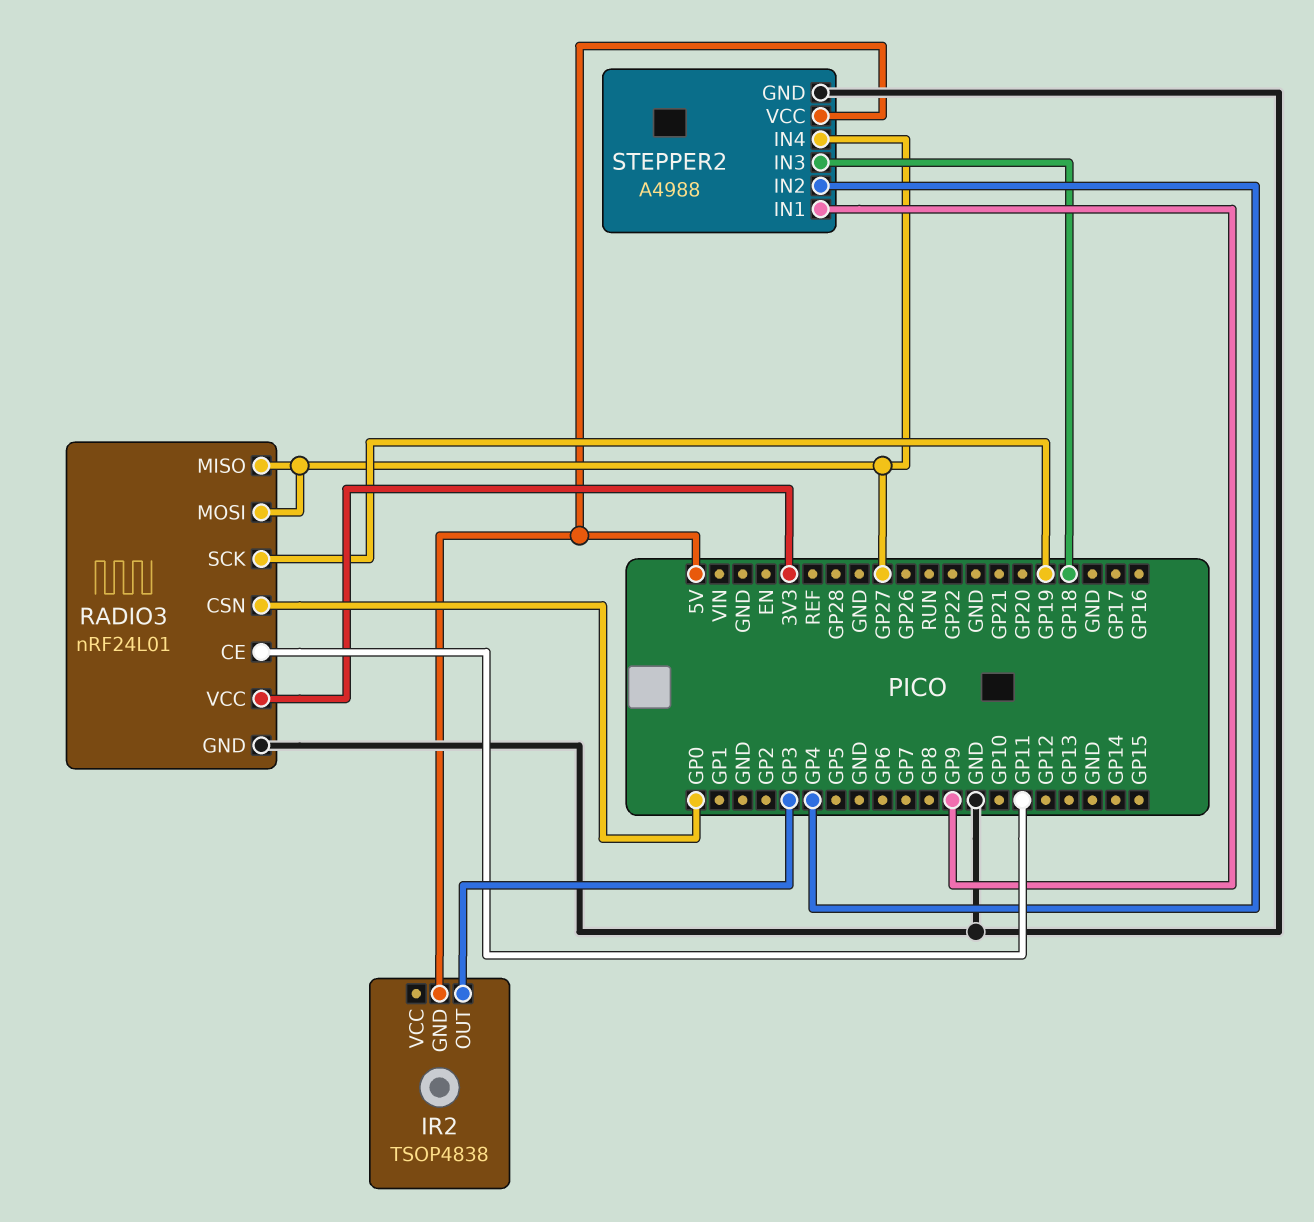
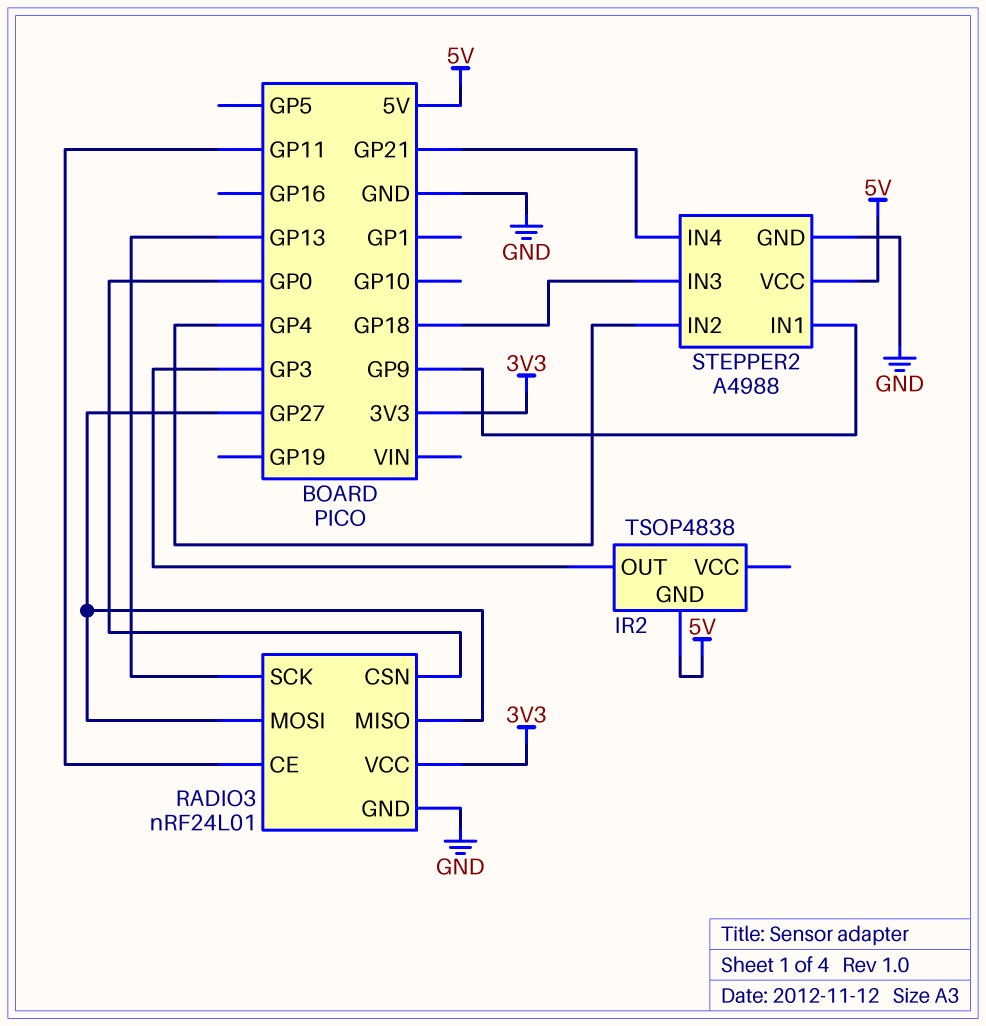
RADIO3 pin SCK: GP19 -> GP13
STEPPER2 pin IN4: GP27 -> GP21

